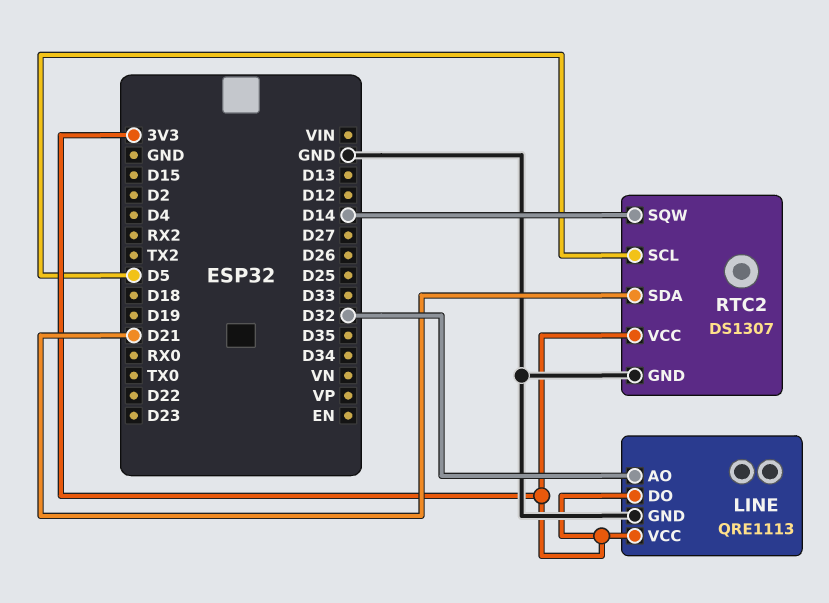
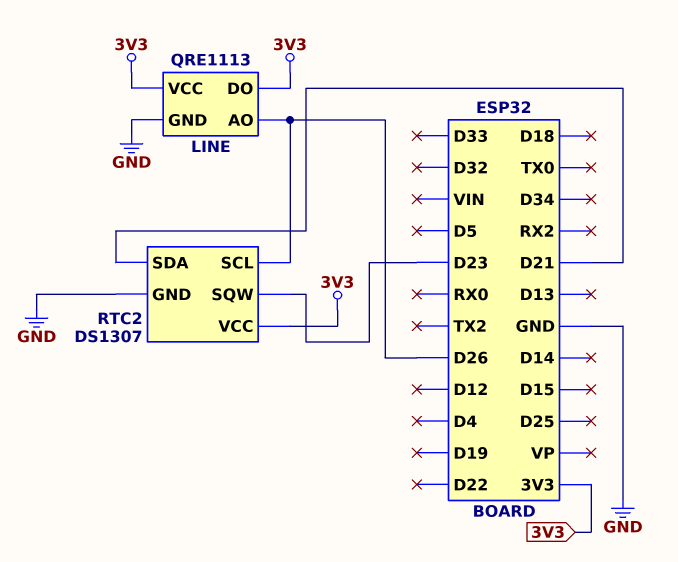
LINE pin AO: D32 -> D26
RTC2 pin SCL: D5 -> D26
RTC2 pin SQW: D14 -> D23

